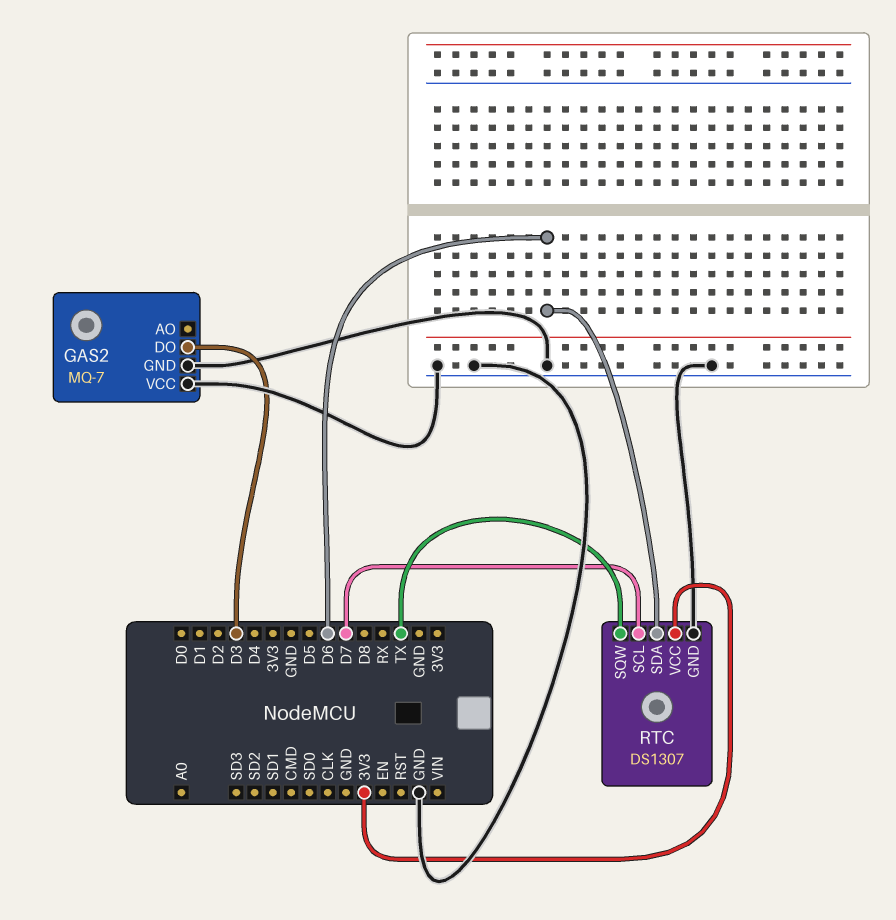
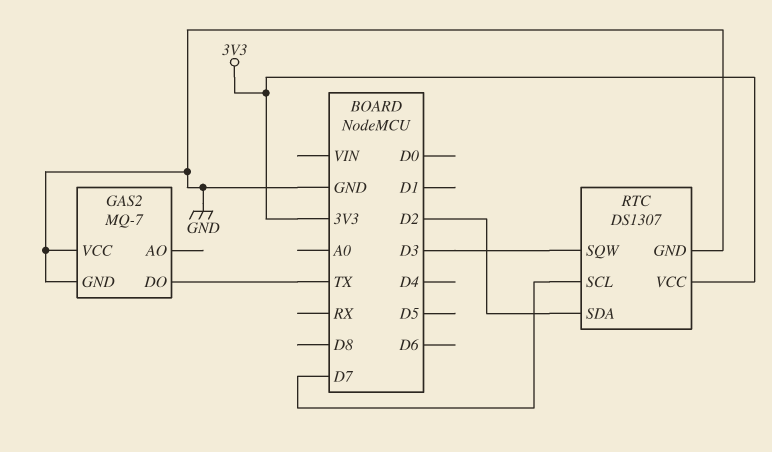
GAS2 pin DO: D3 -> TX
RTC pin SDA: D6 -> D2
RTC pin SQW: TX -> D3

